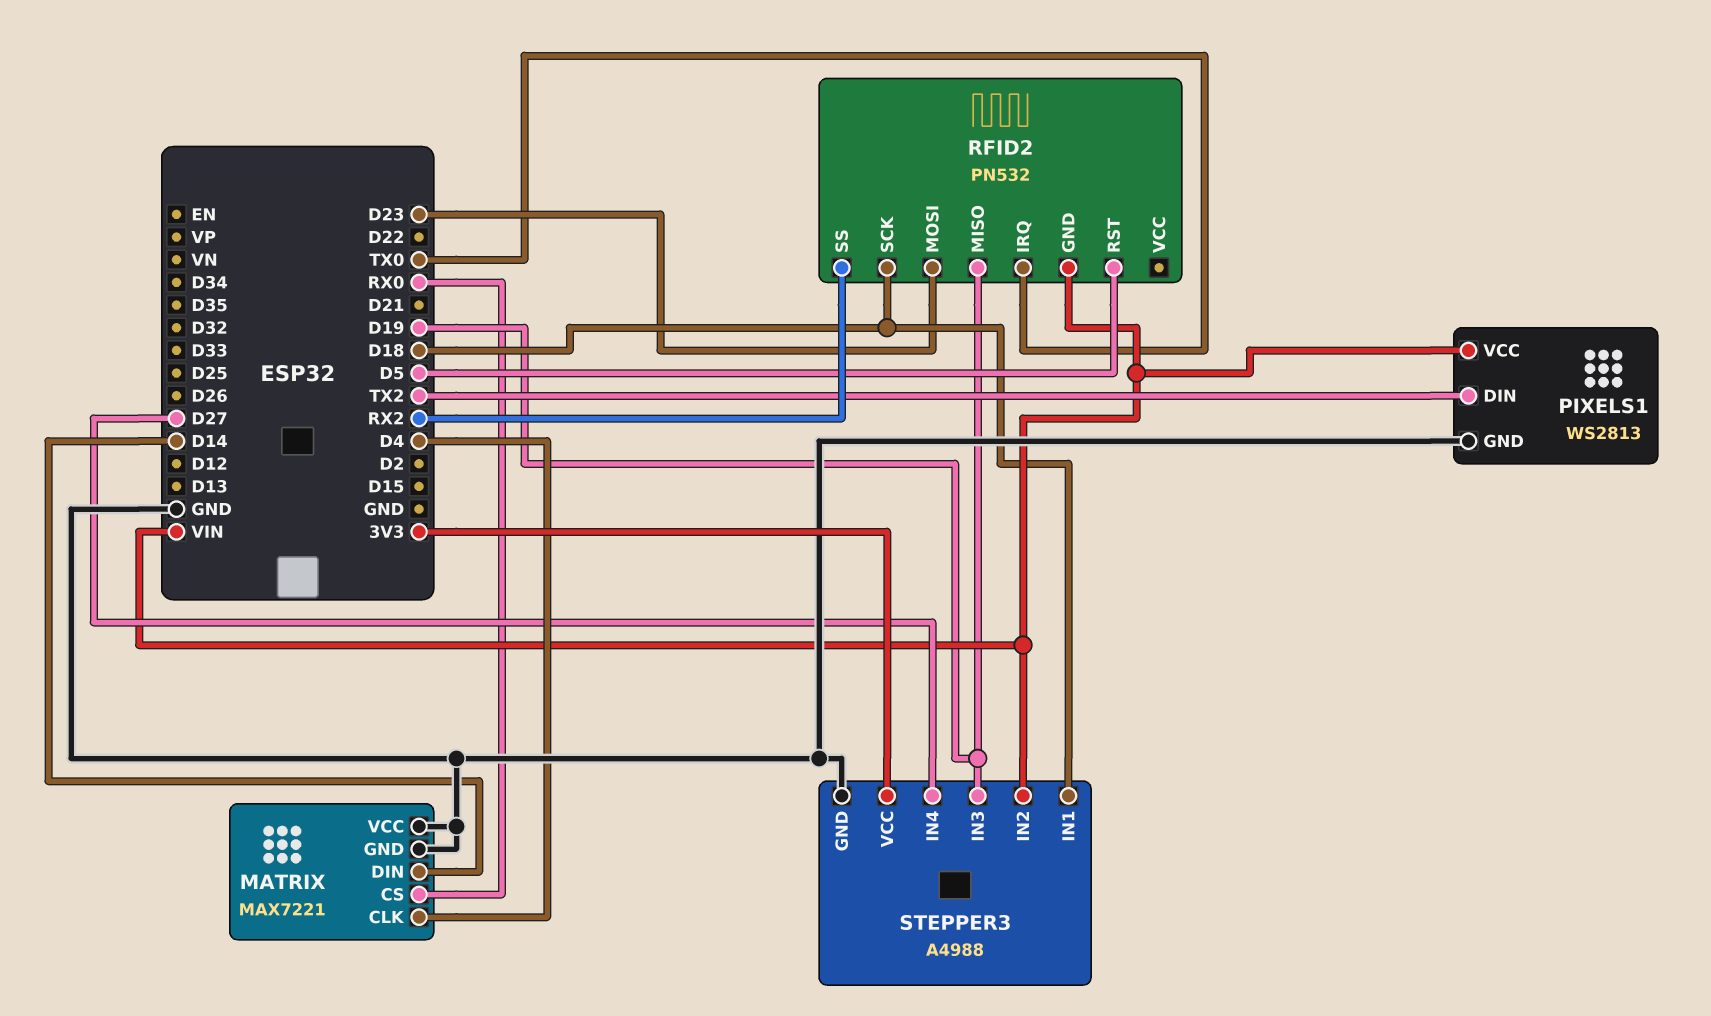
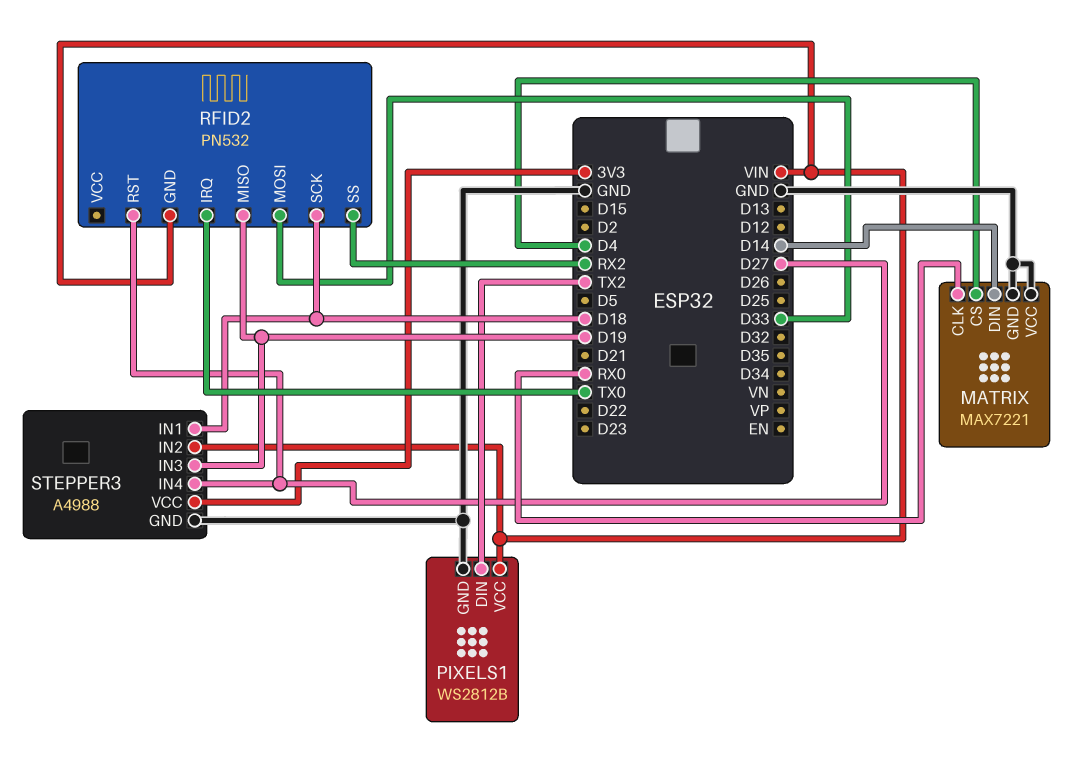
MATRIX pin CLK: D4 -> RX0
MATRIX pin CS: RX0 -> D4
PIXELS1: WS2813 -> WS2812B
RFID2 pin MOSI: D23 -> D33
RFID2 pin RST: D5 -> D27

